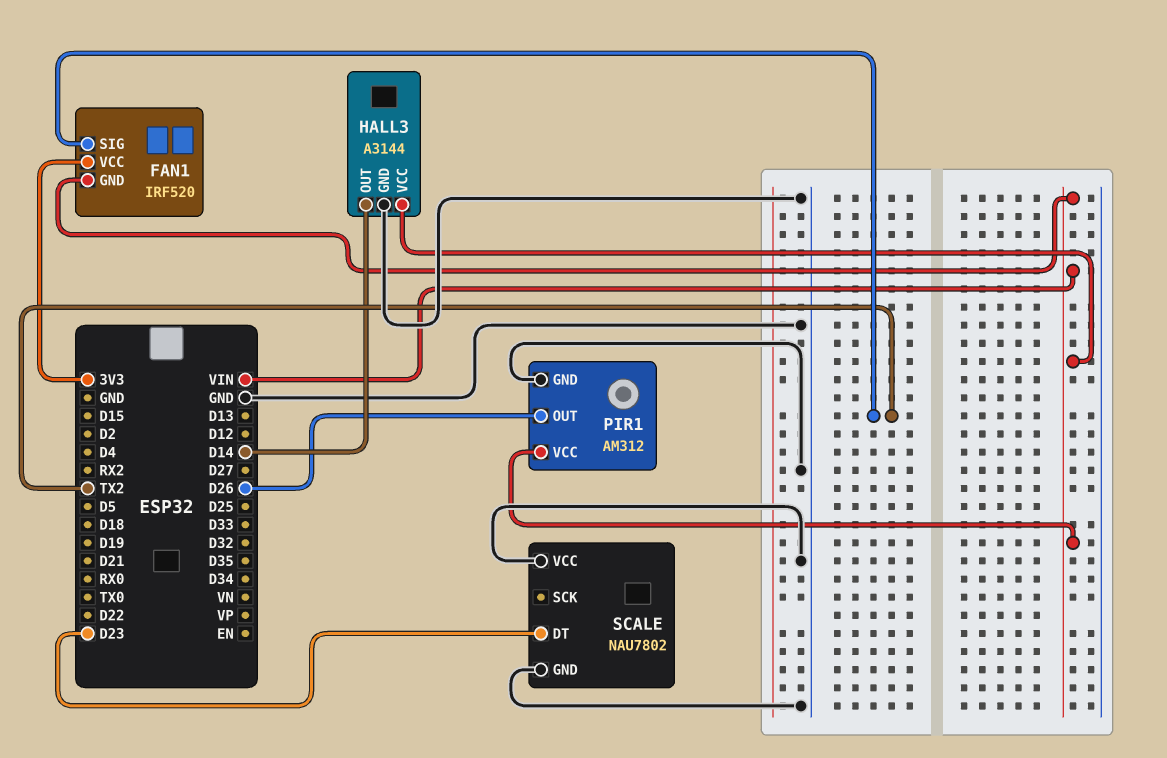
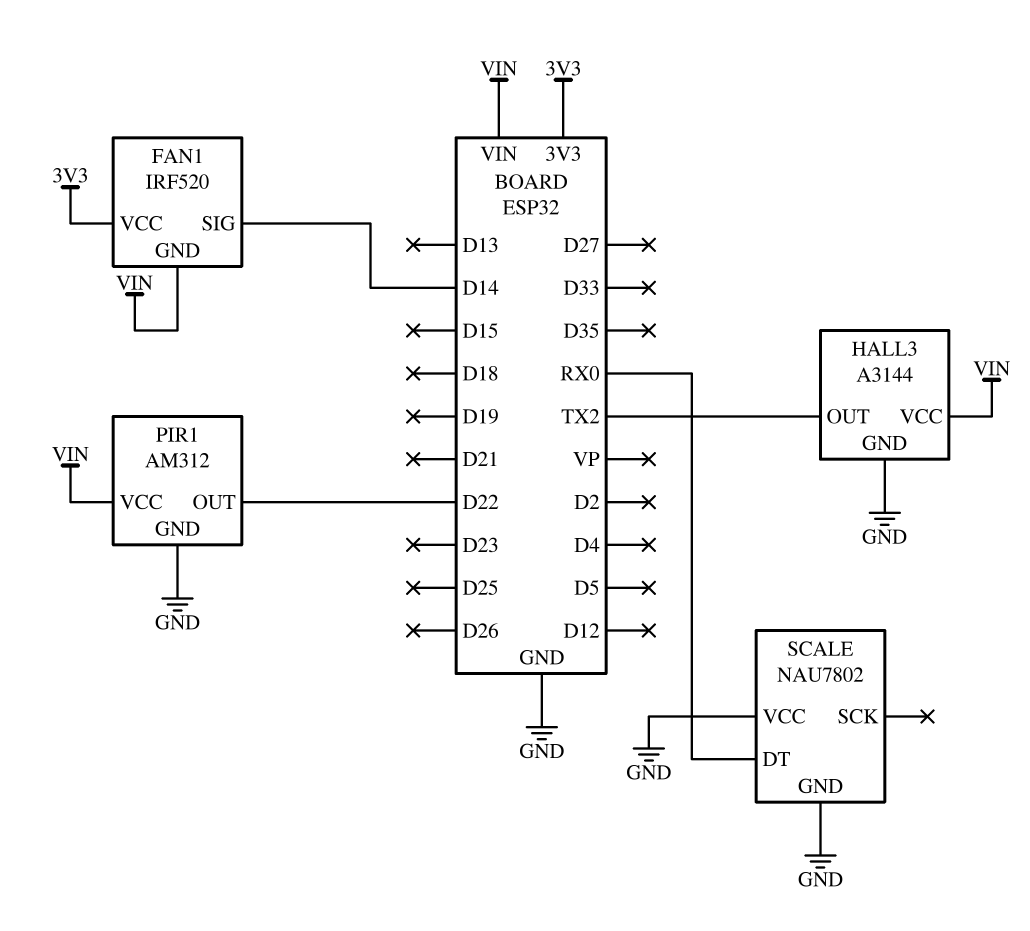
FAN1 pin SIG: TX2 -> D14
HALL3 pin OUT: D14 -> TX2
PIR1 pin OUT: D26 -> D22
SCALE pin DT: D23 -> RX0

